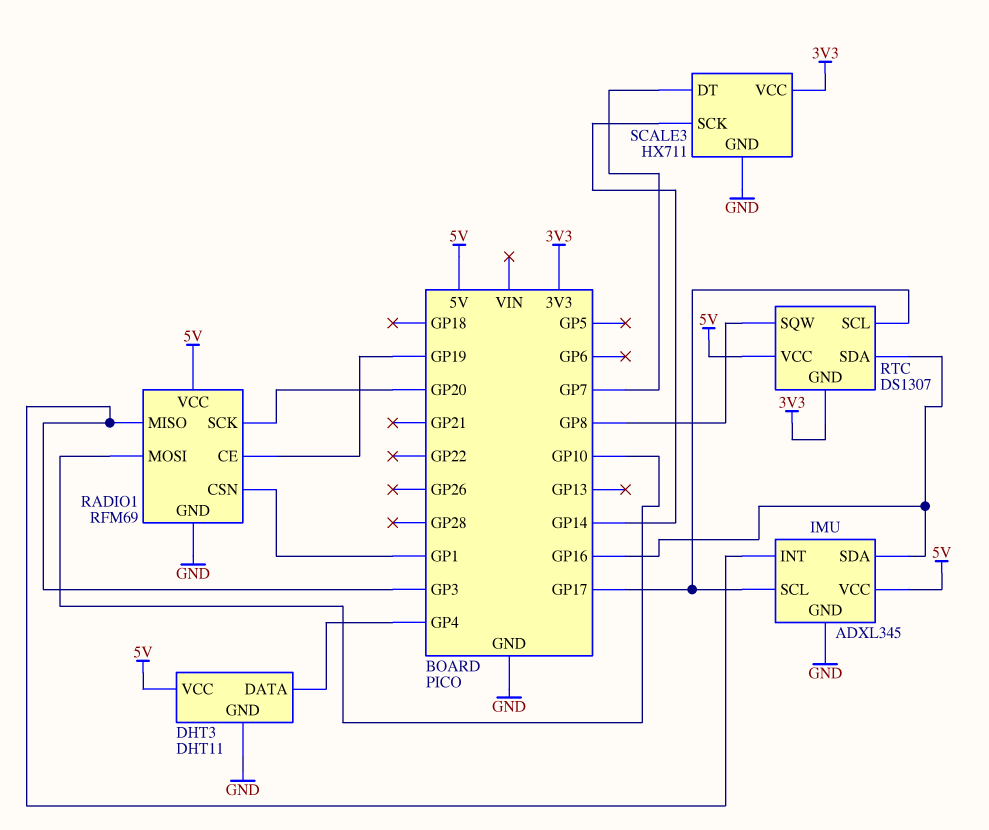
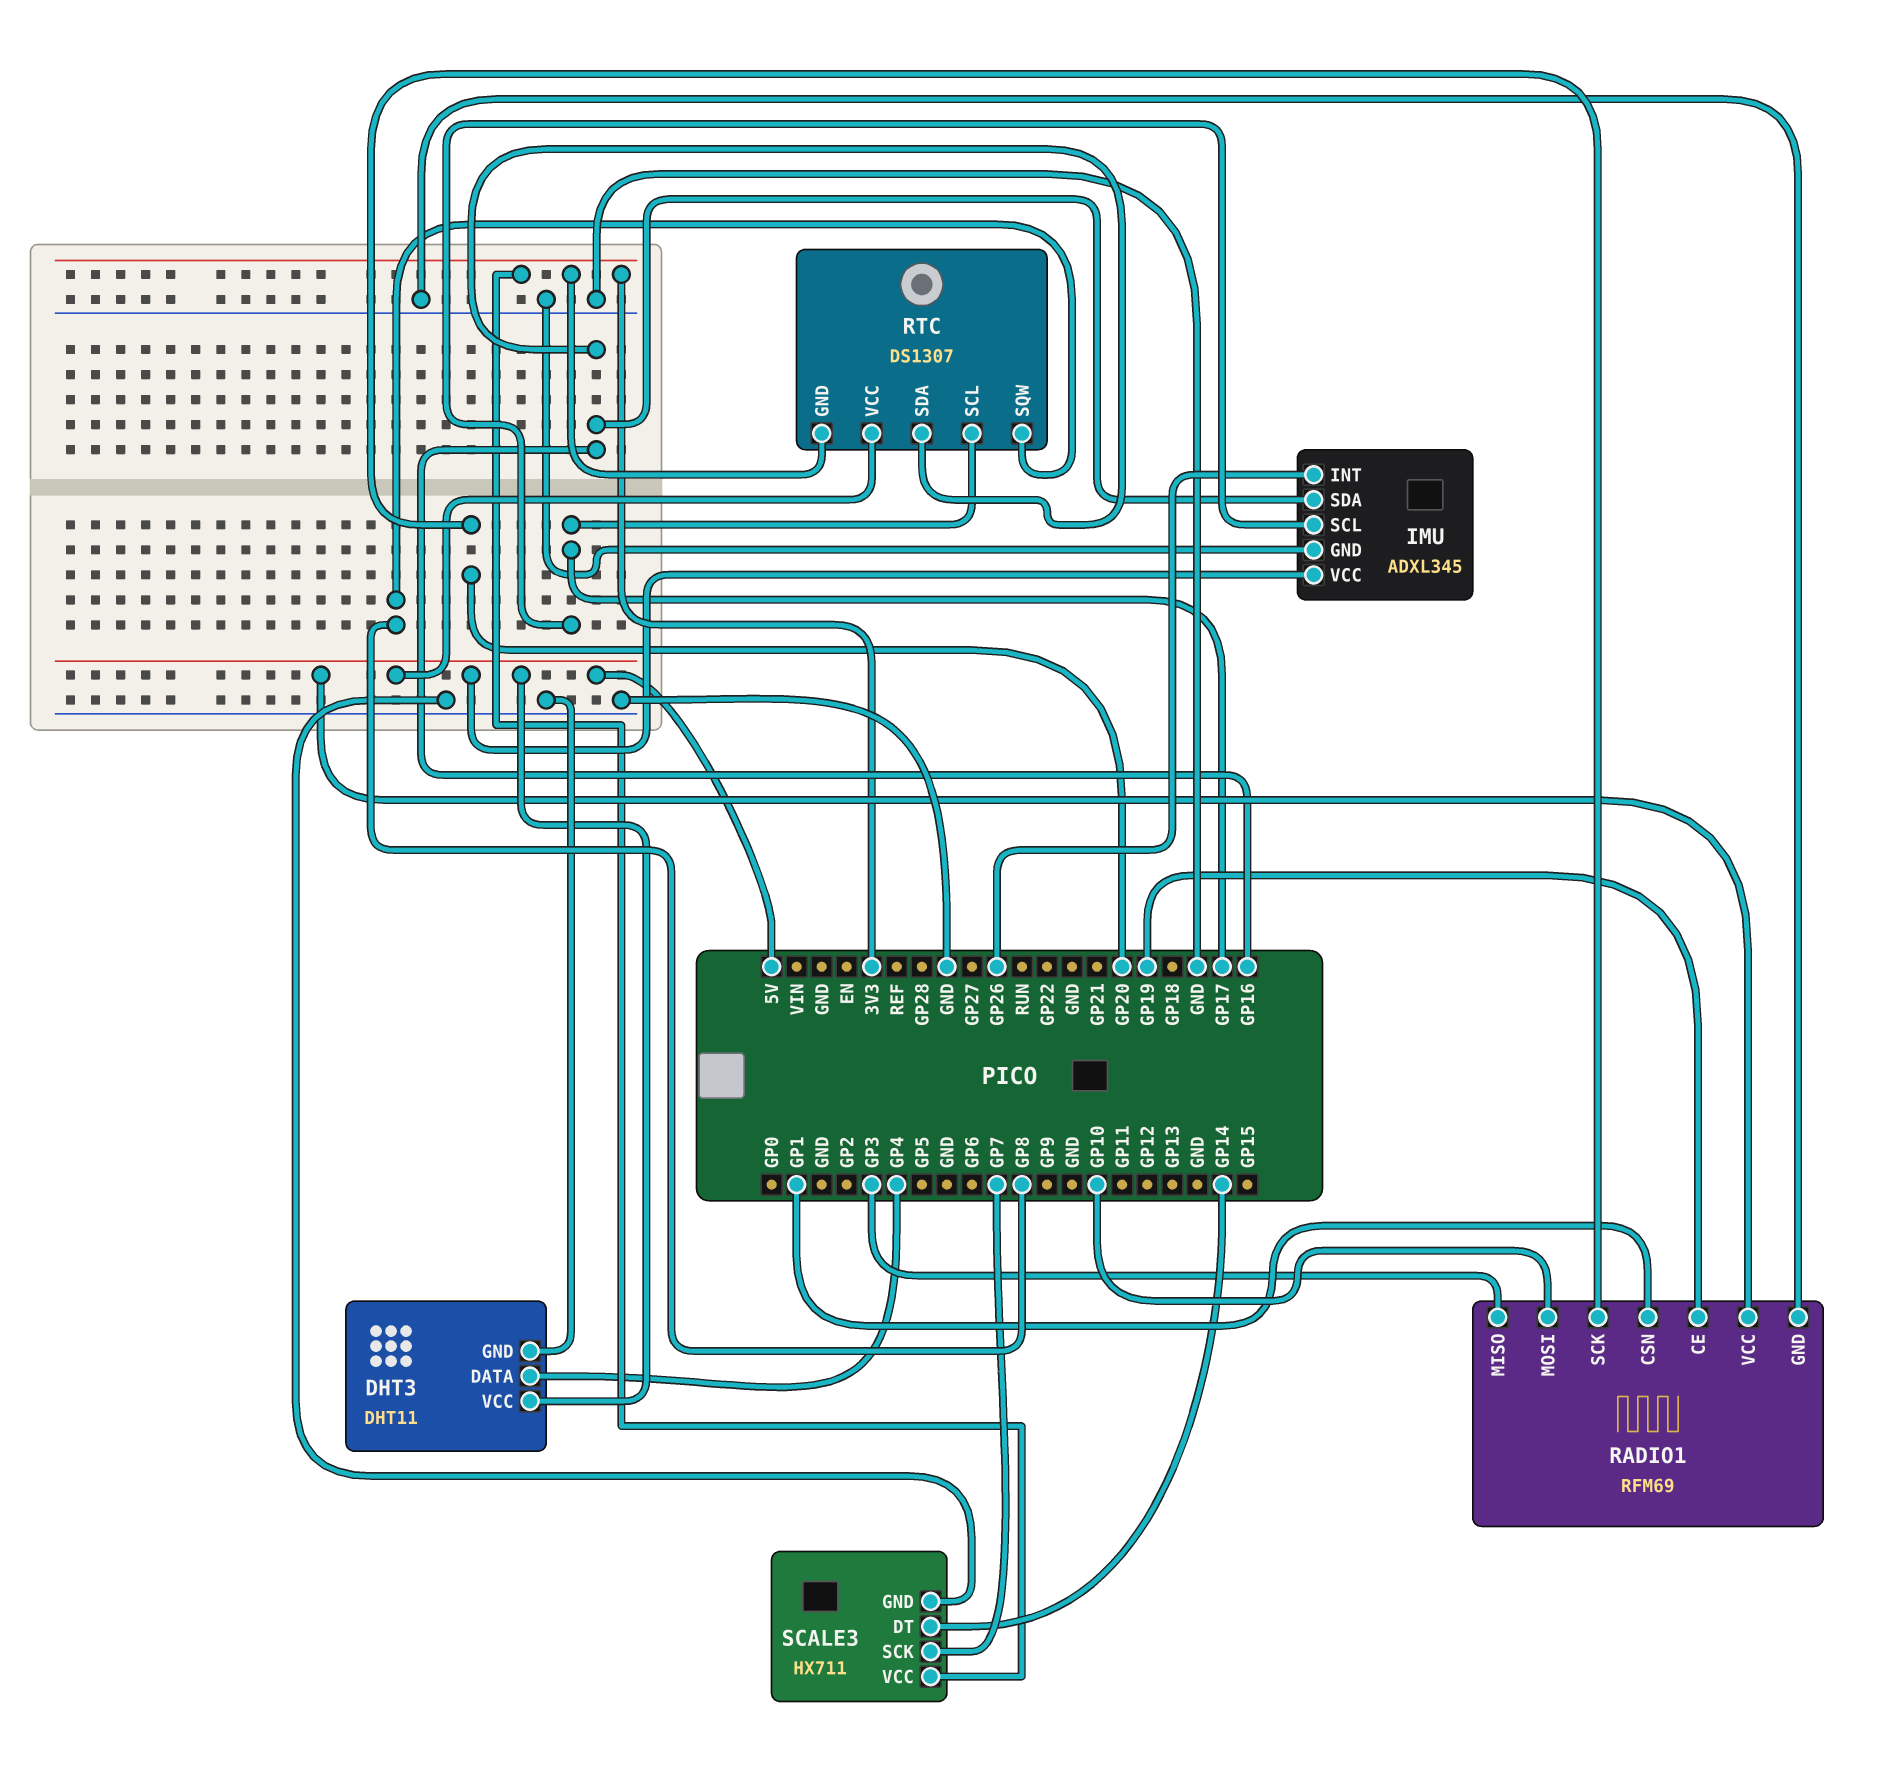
IMU pin INT: GP3 -> GP26
SCALE3 pin DT: GP7 -> GP14
SCALE3 pin SCK: GP14 -> GP7

